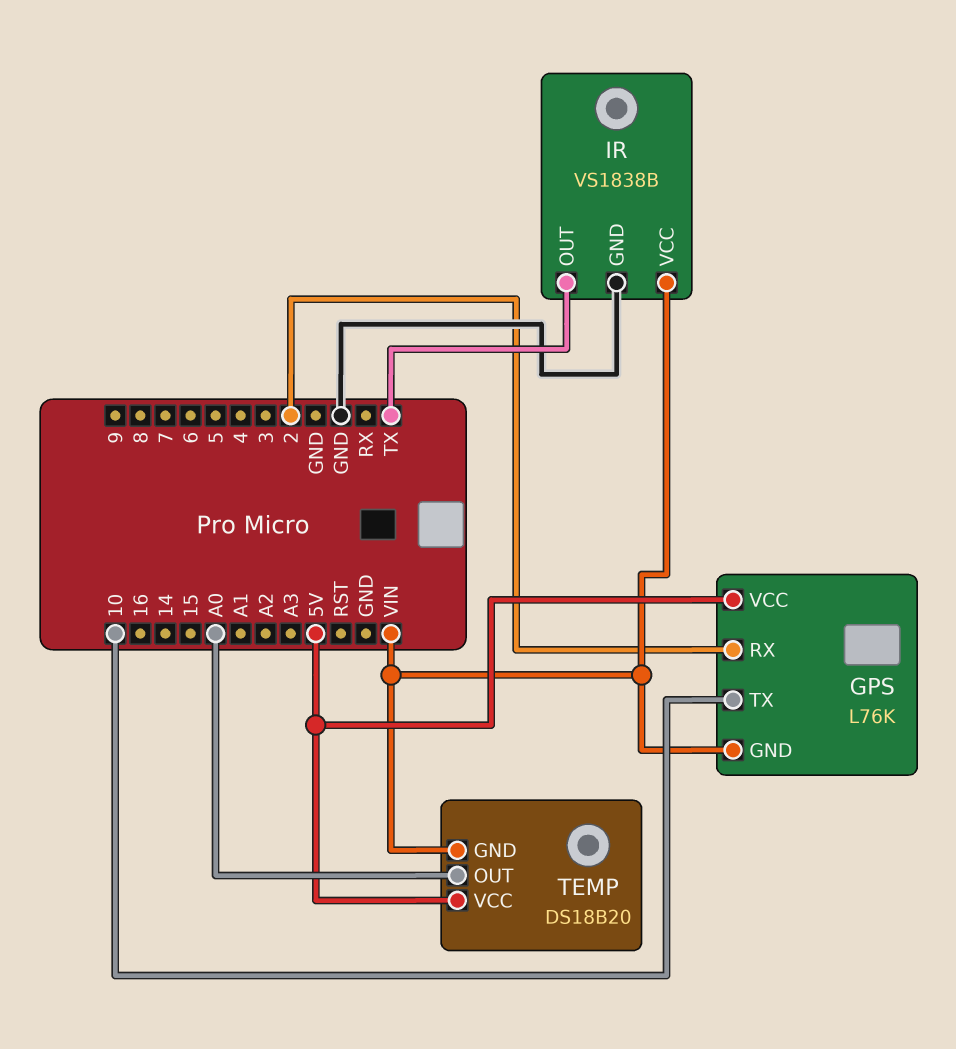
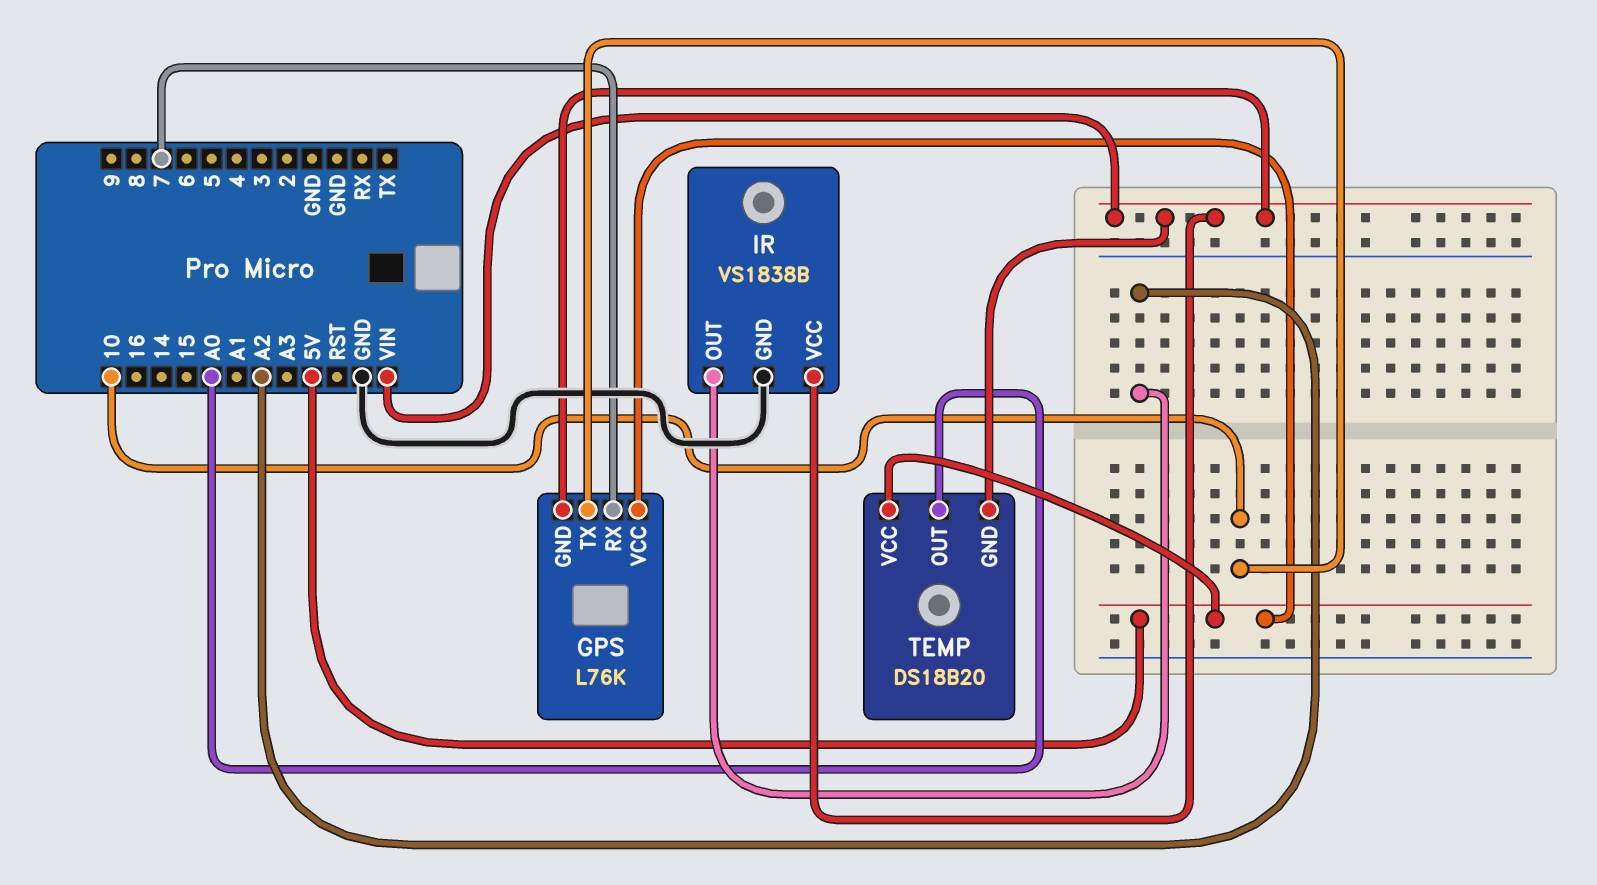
GPS pin RX: 2 -> 7
IR pin OUT: TX -> A2

